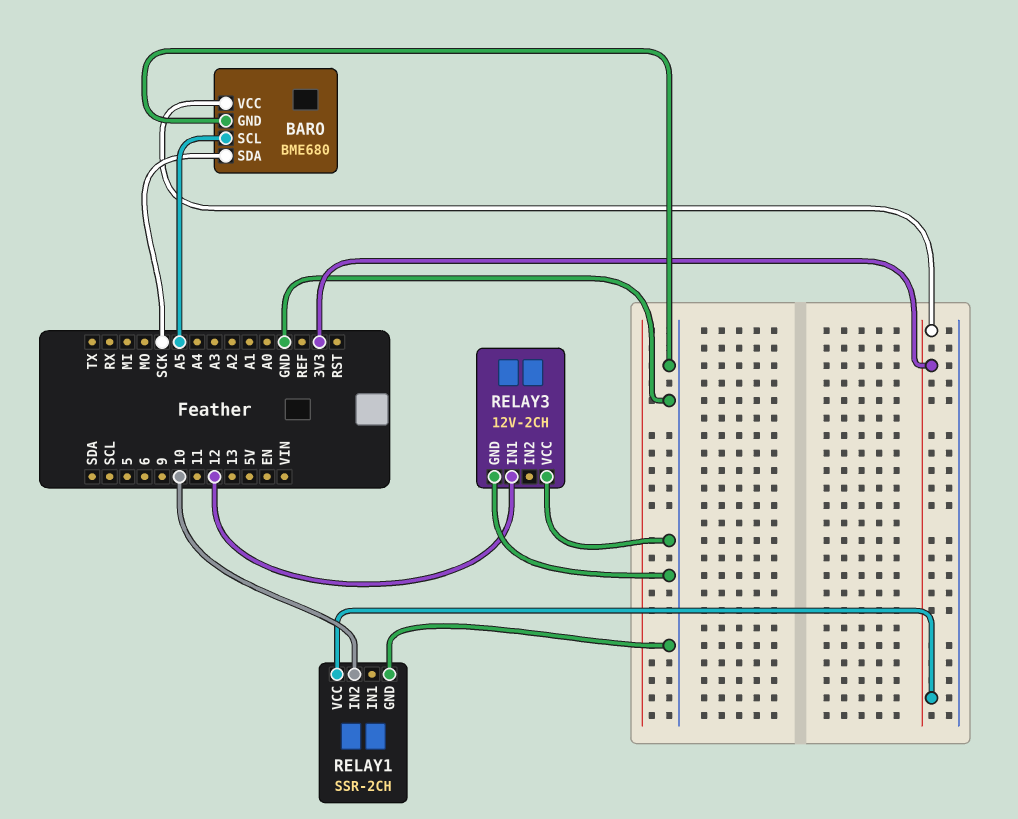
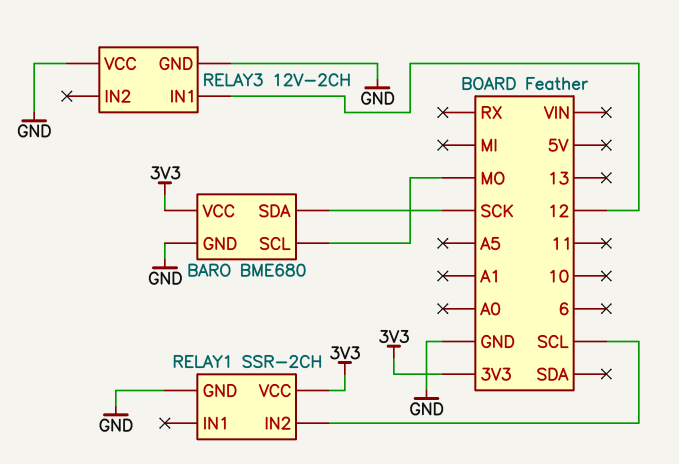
BARO pin SCL: A5 -> MO
RELAY1 pin IN2: 10 -> SCL

